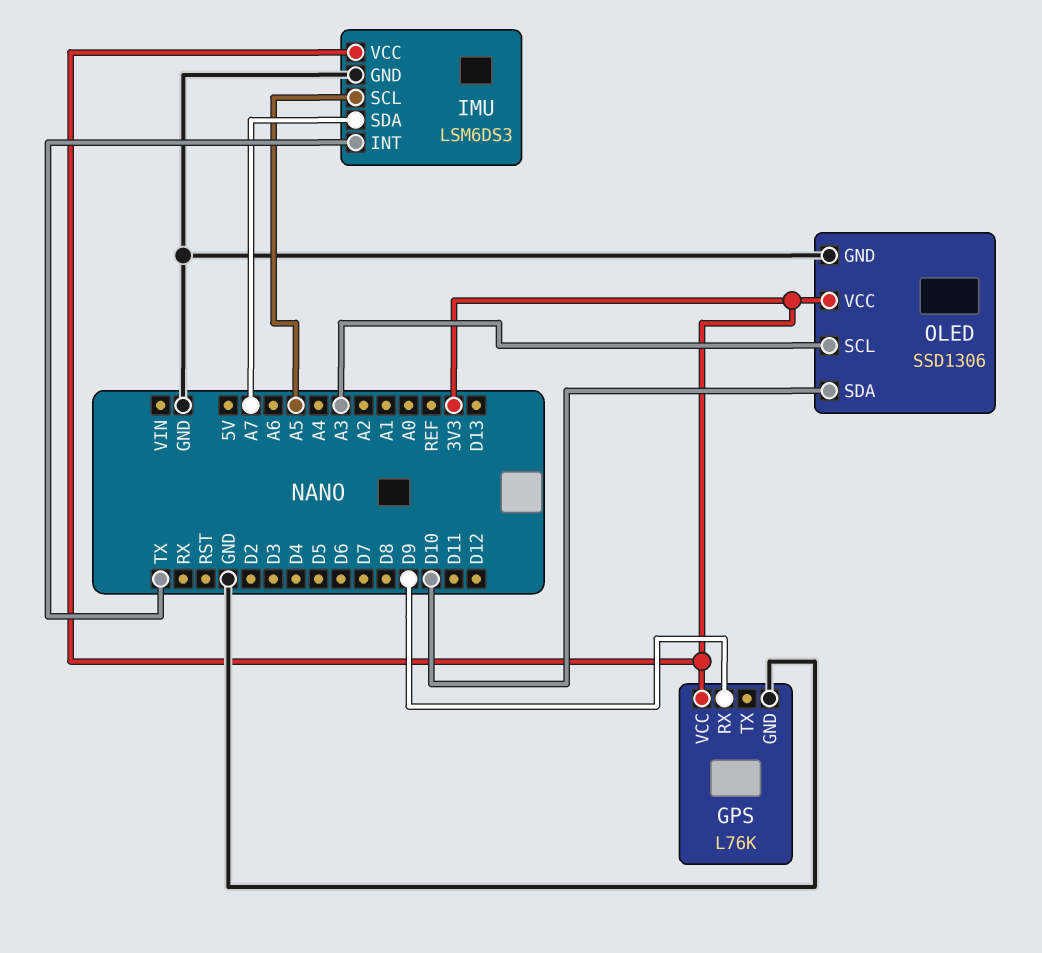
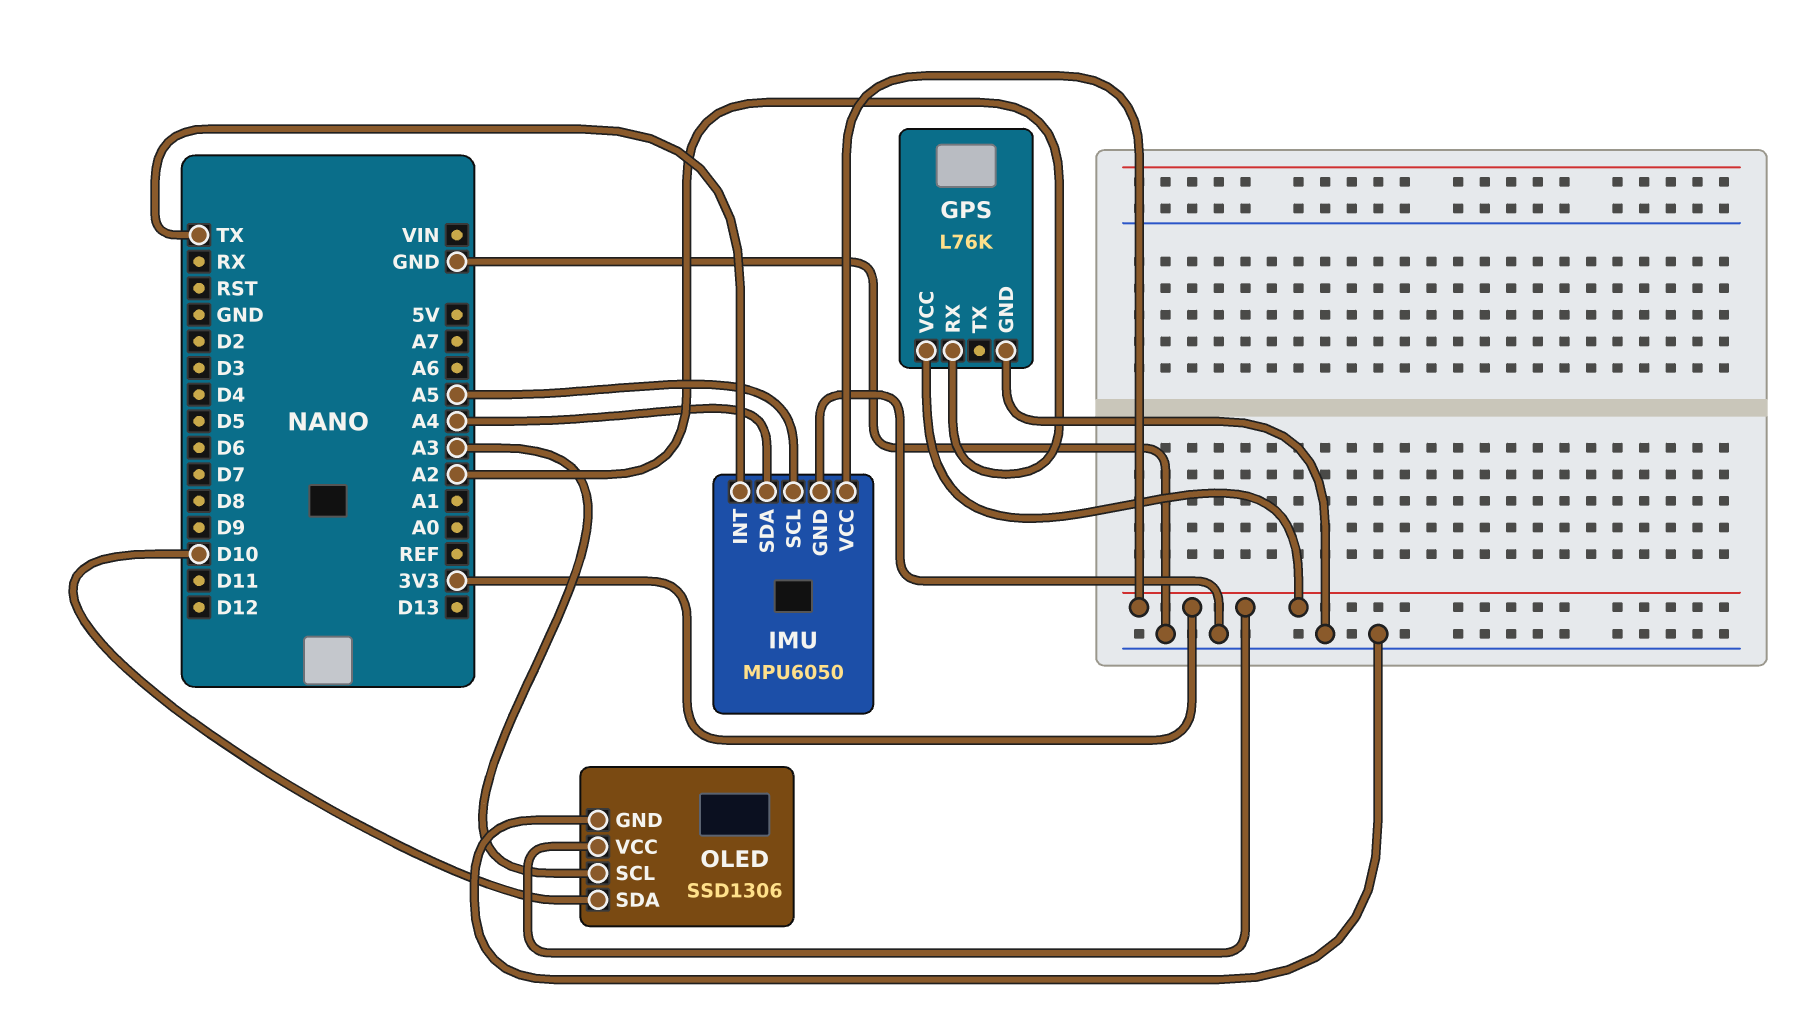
GPS pin RX: D9 -> A2
IMU: LSM6DS3 -> MPU6050
IMU pin SDA: A7 -> A4

